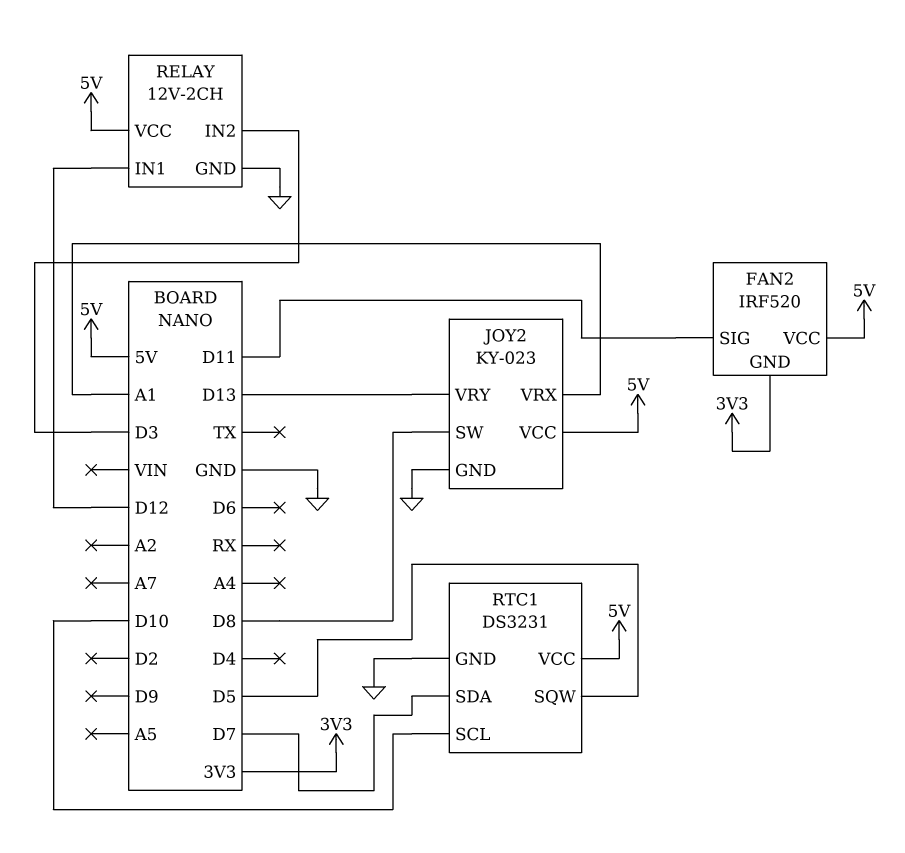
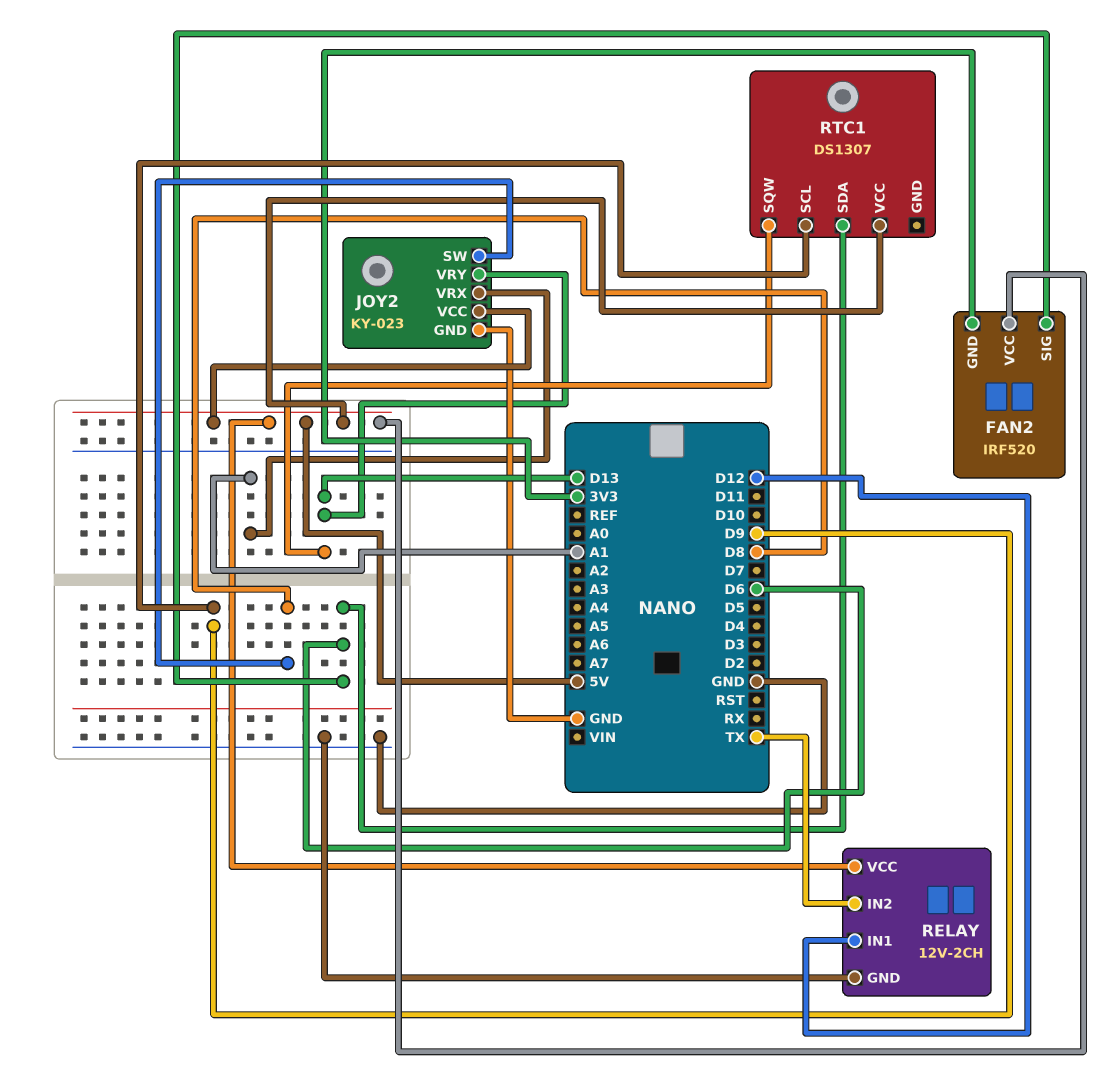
FAN2 pin SIG: D11 -> D6
RELAY pin IN2: D3 -> TX
RTC1: DS3231 -> DS1307
RTC1 pin GND: GND -> none
RTC1 pin SCL: D10 -> D9
RTC1 pin SDA: D7 -> D6
RTC1 pin SQW: D5 -> D13

